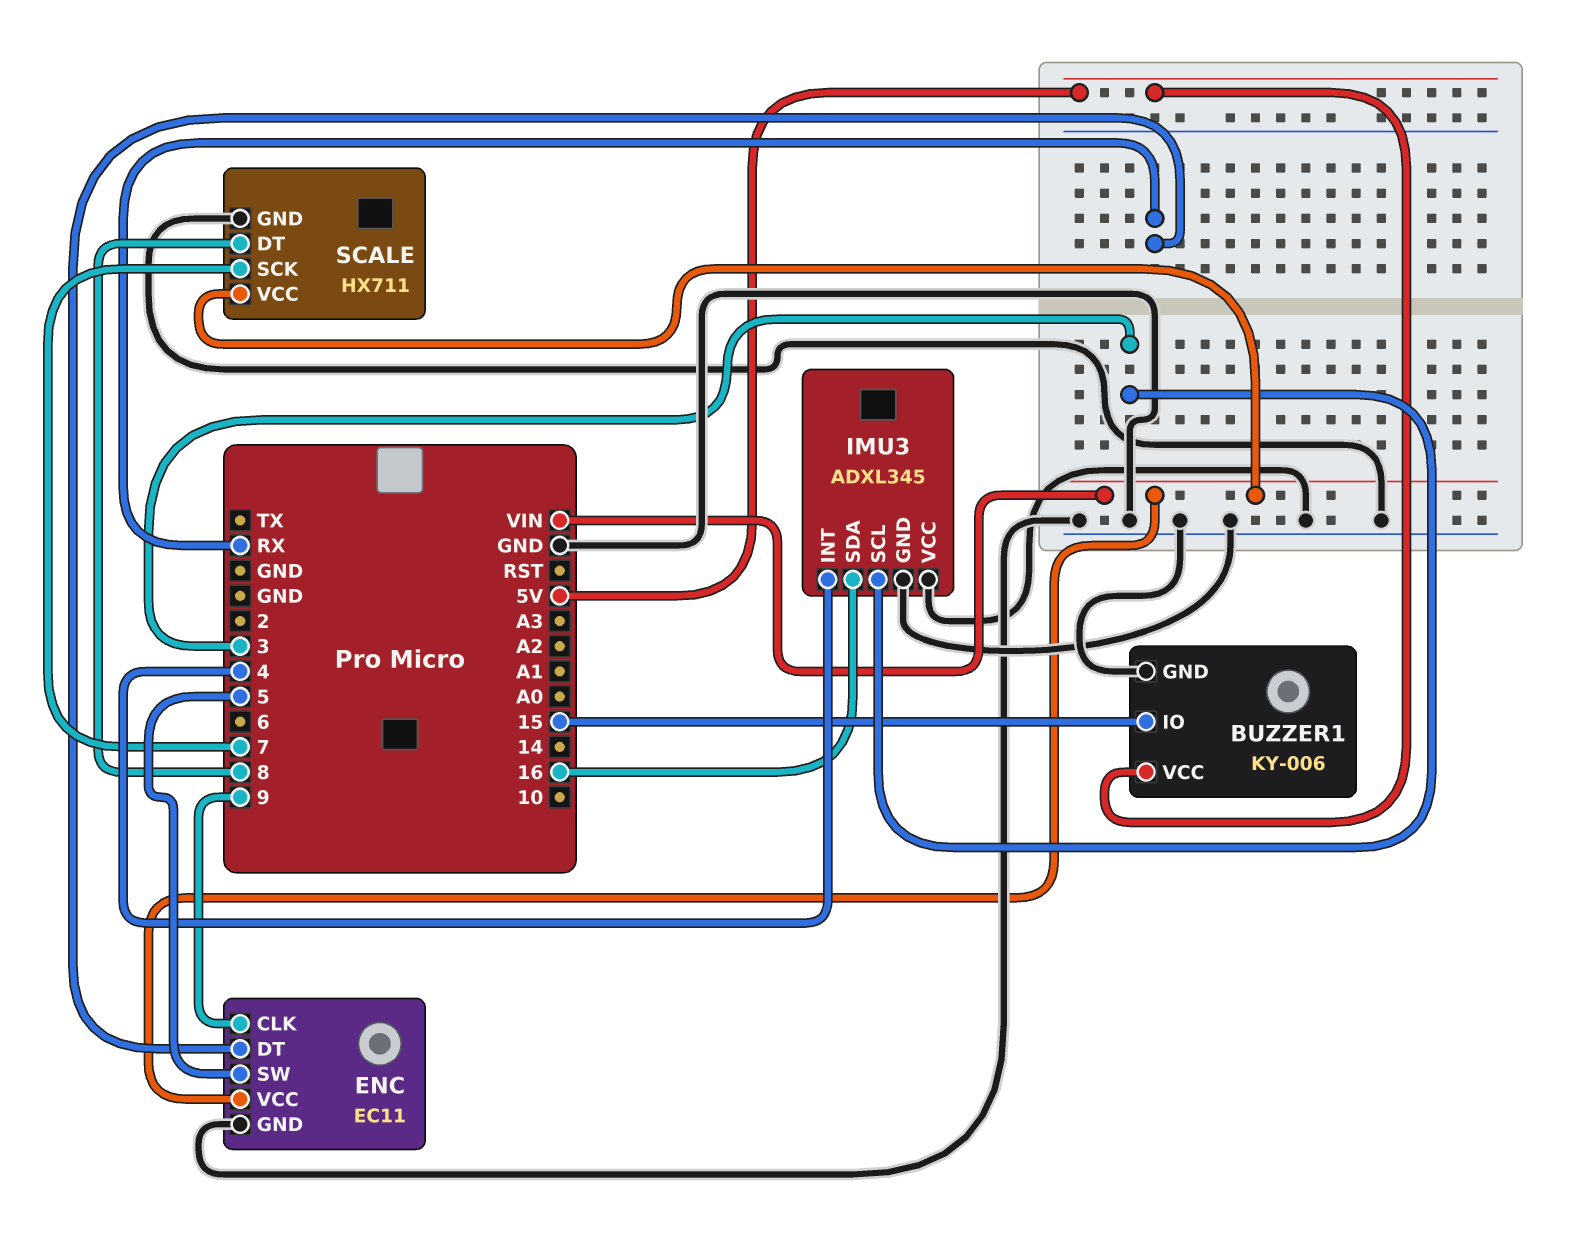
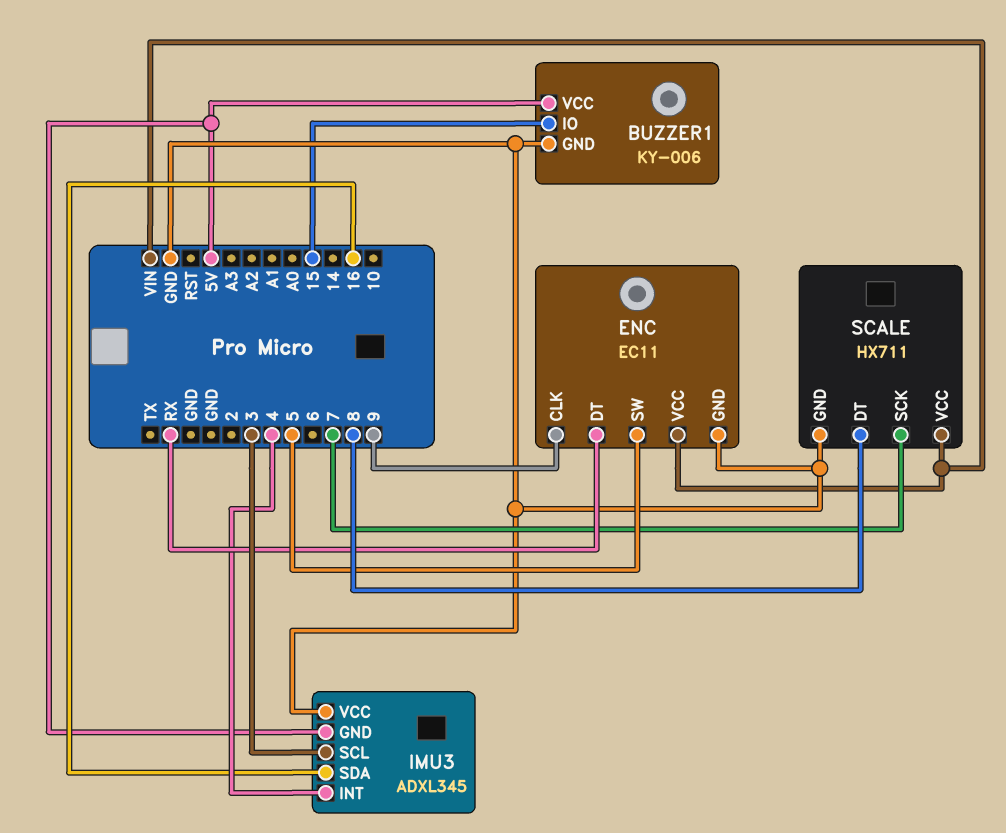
IMU3 pin GND: GND -> 5V

